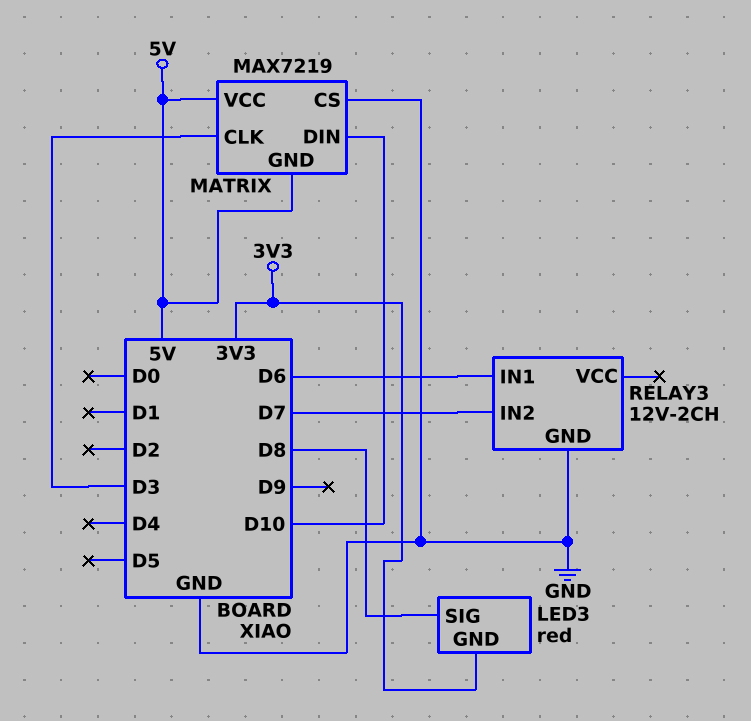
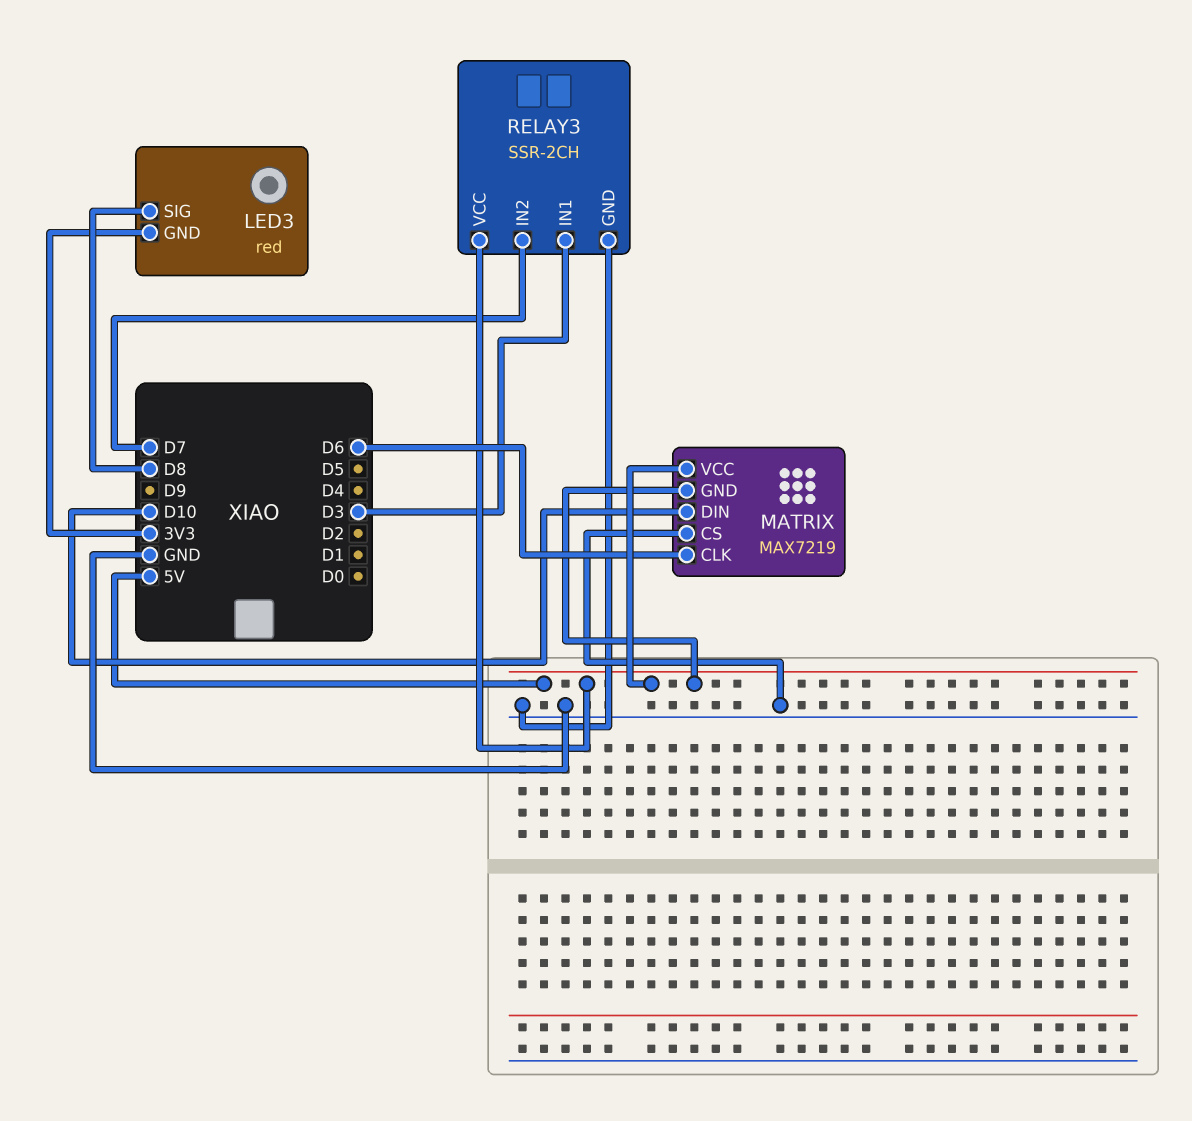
MATRIX pin CLK: D3 -> D6
RELAY3: 12V-2CH -> SSR-2CH
RELAY3 pin IN1: D6 -> D3
RELAY3 pin VCC: none -> 5V

